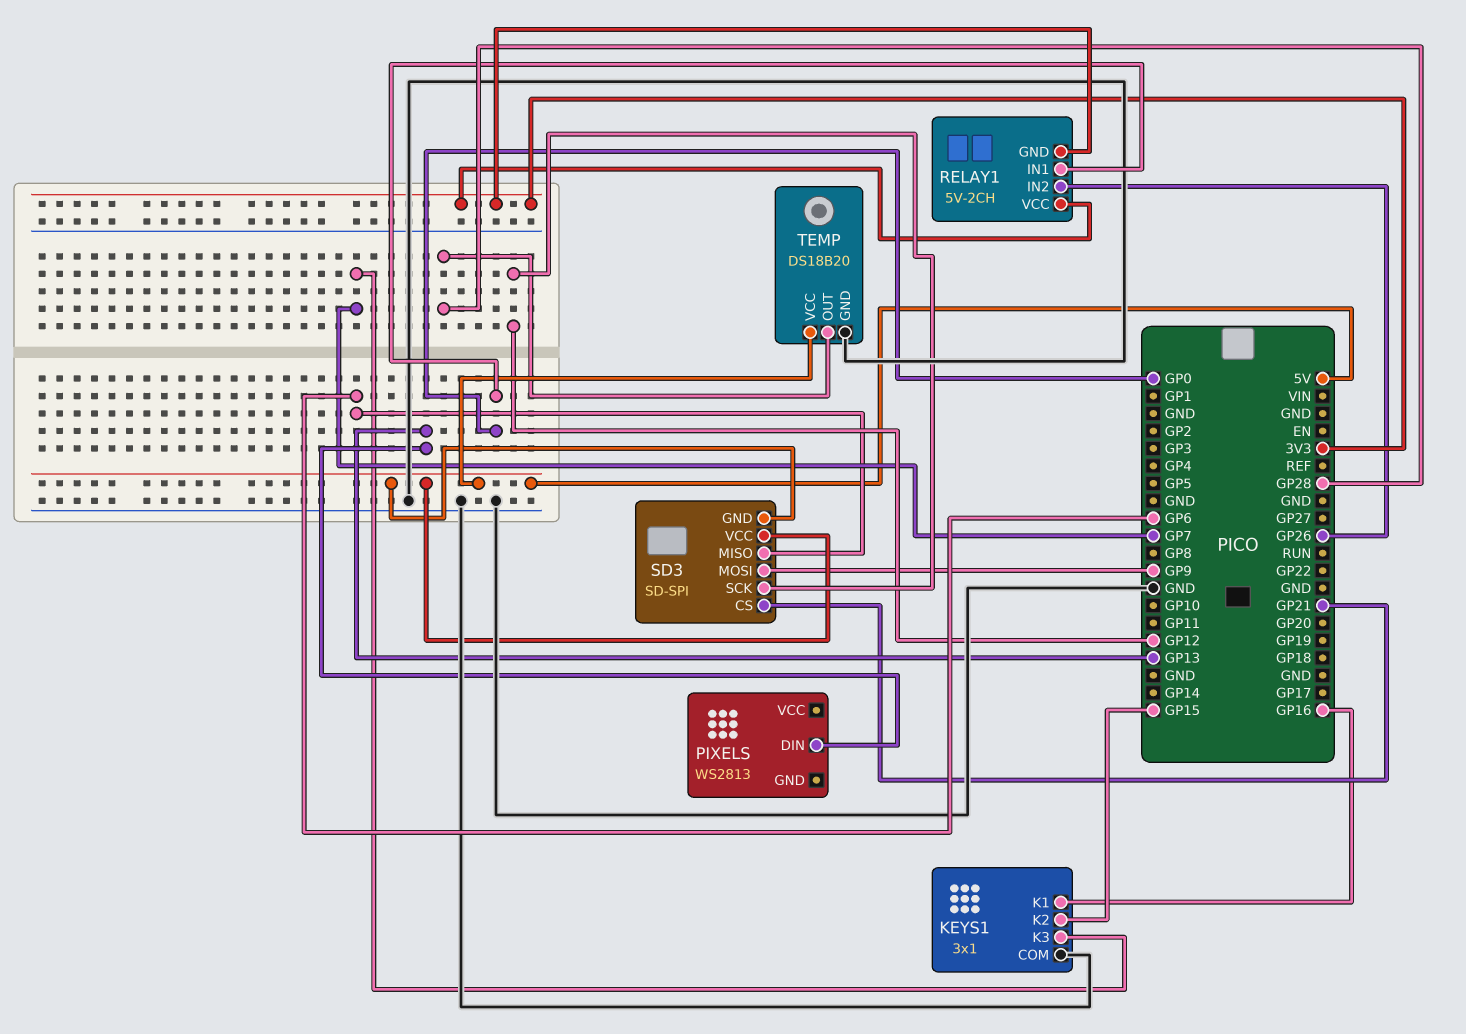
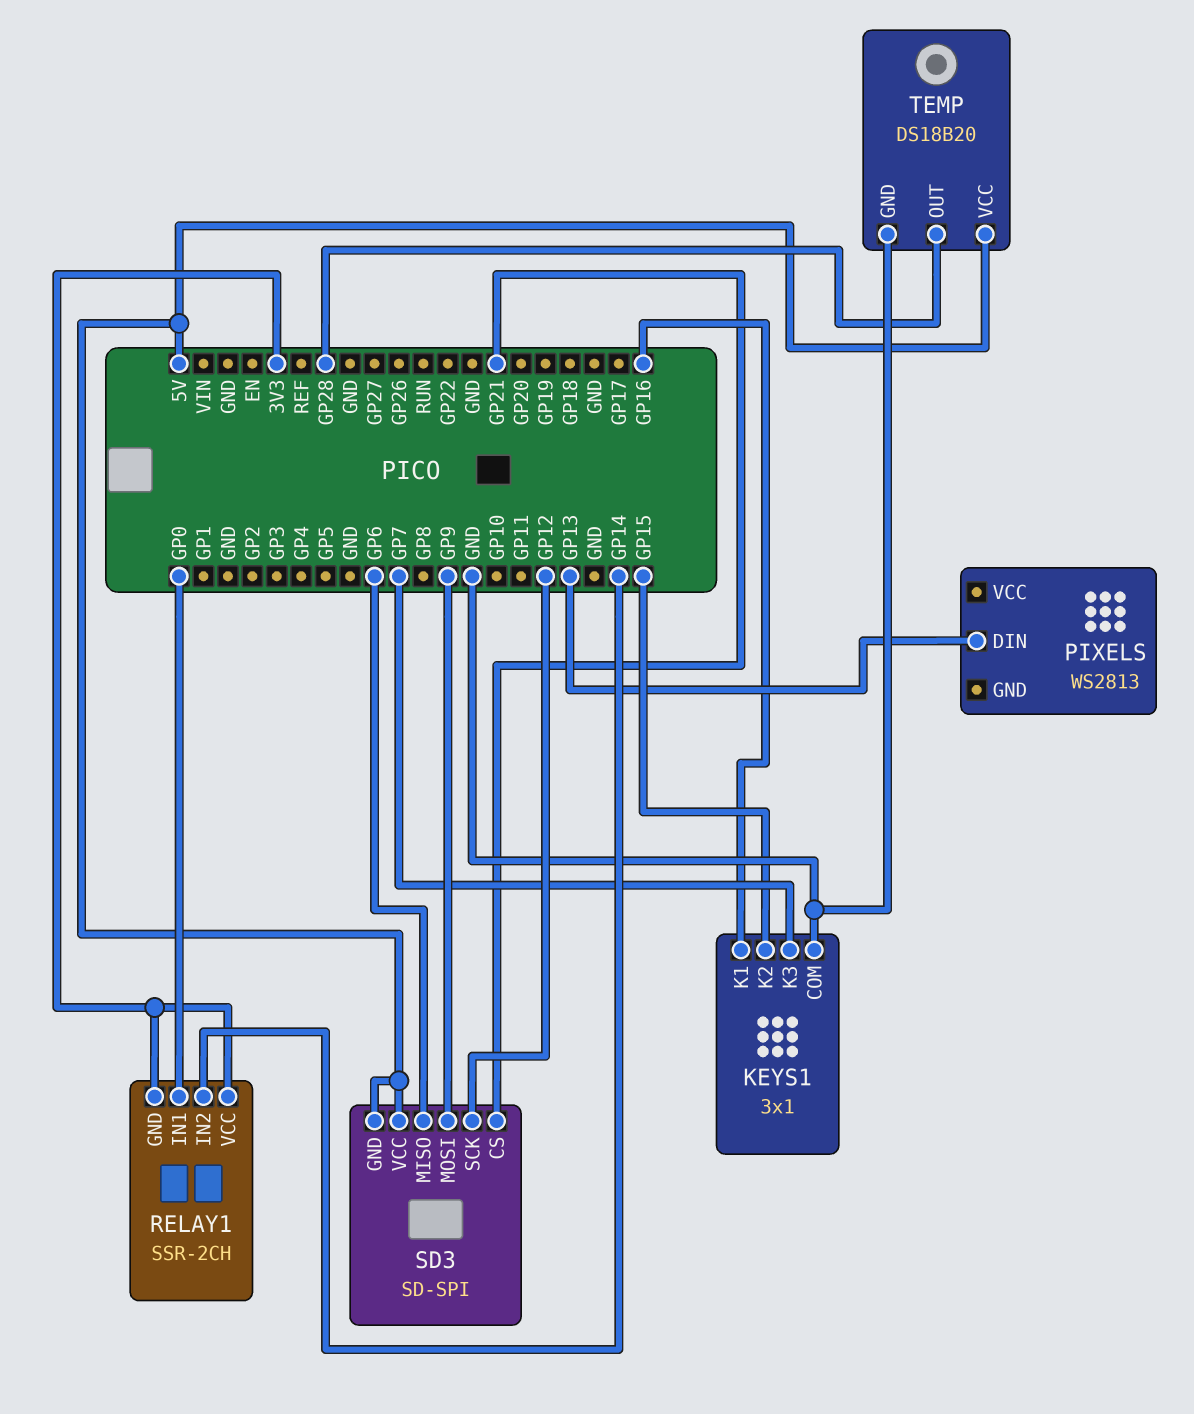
RELAY1: 5V-2CH -> SSR-2CH
RELAY1 pin IN2: GP26 -> GP14

